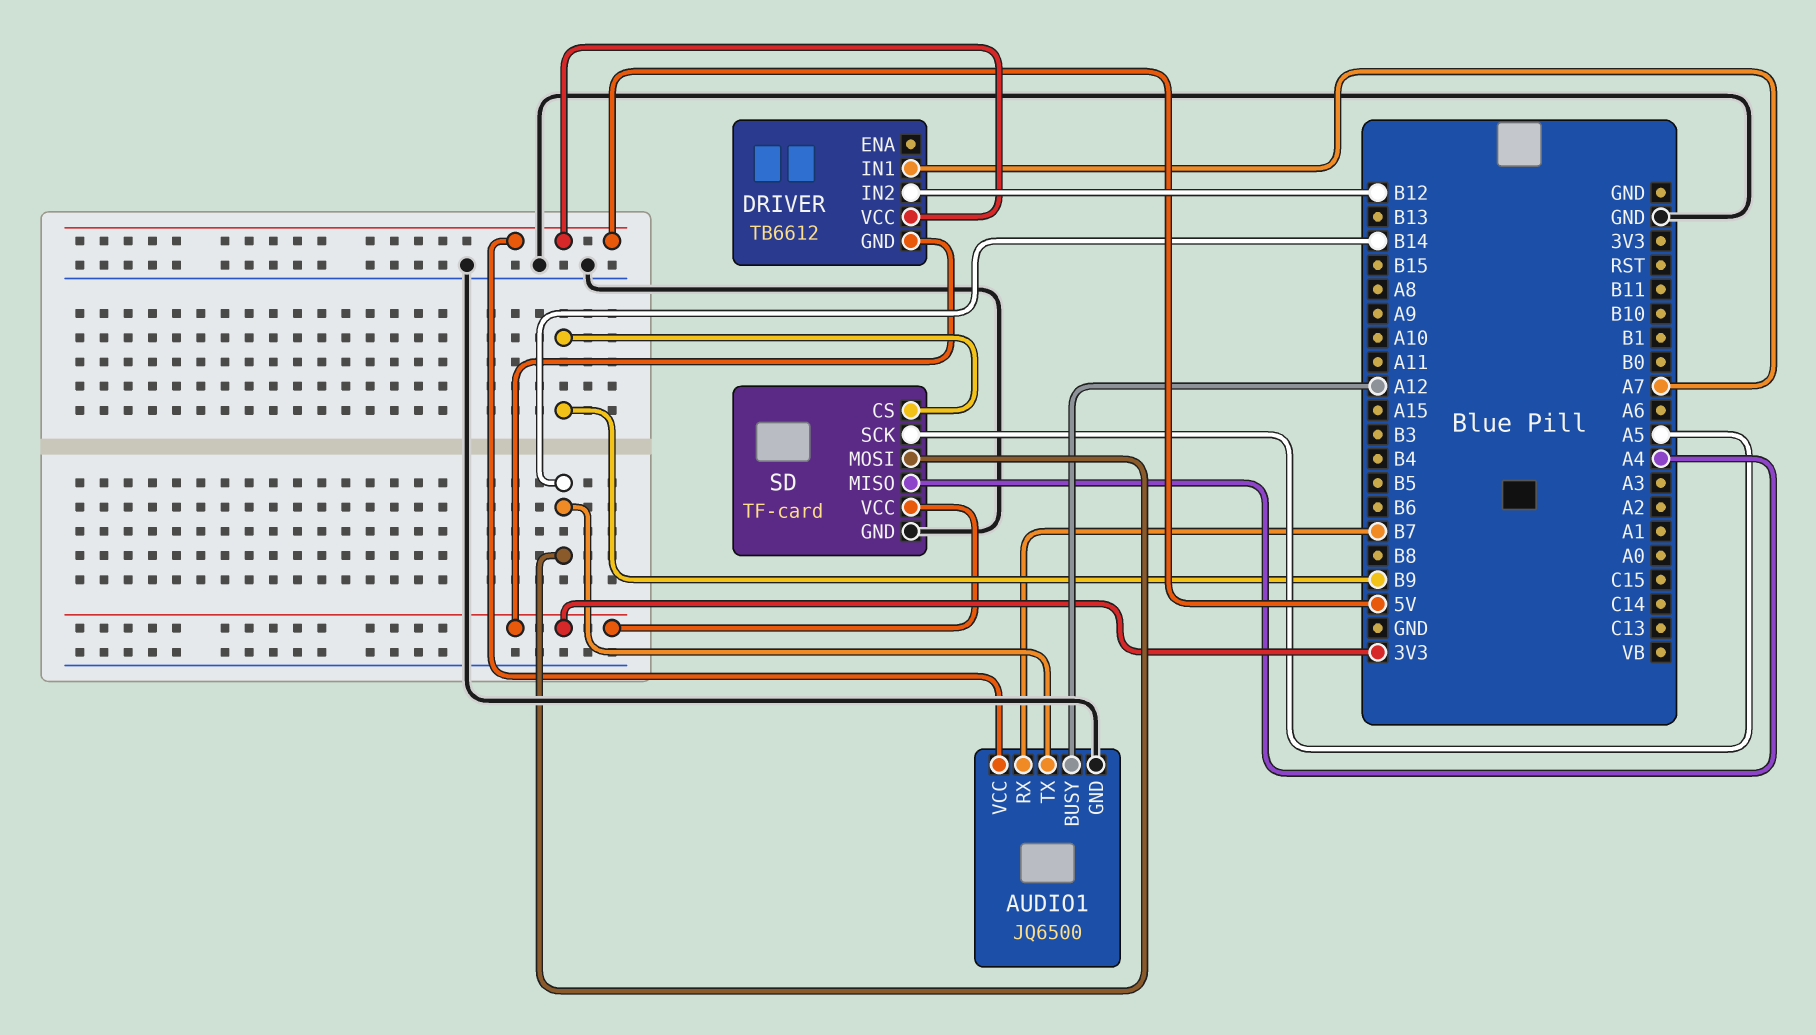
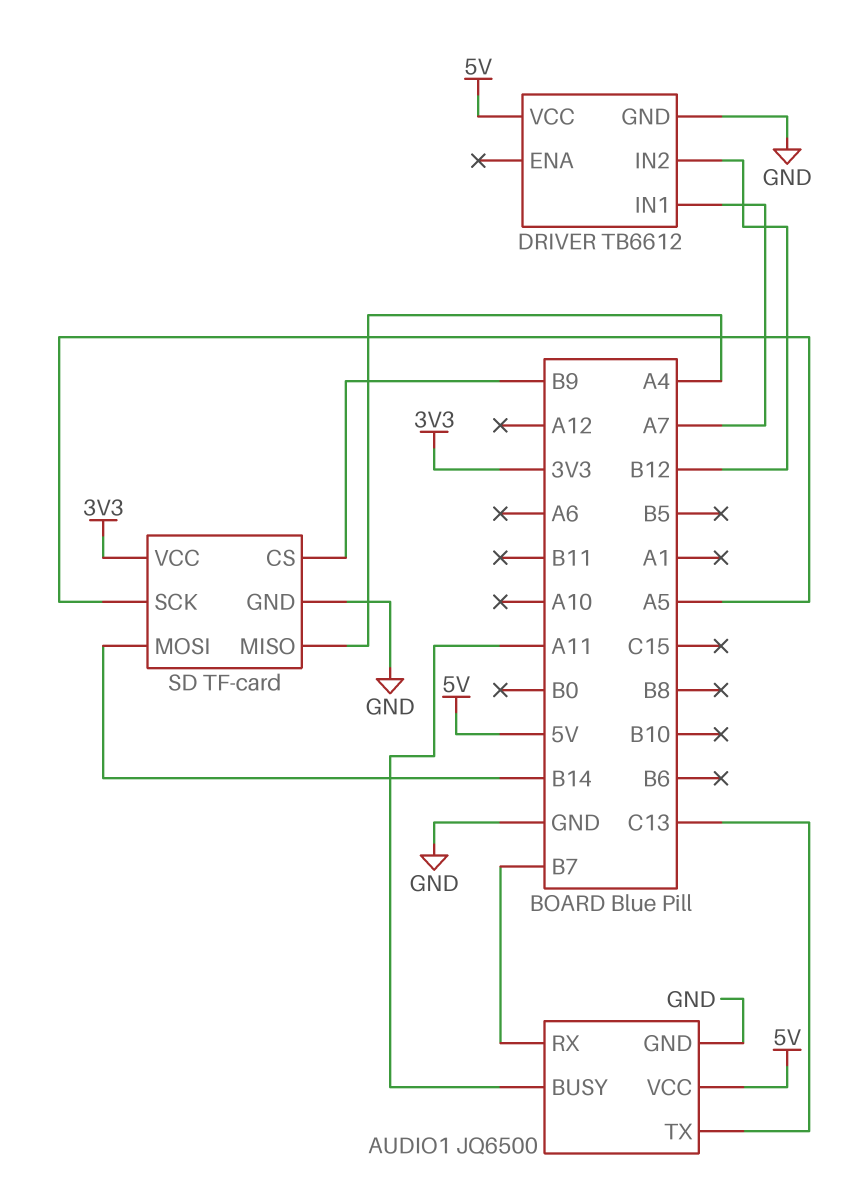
AUDIO1 pin BUSY: A12 -> A11
AUDIO1 pin TX: B14 -> C13
DRIVER pin GND: 3V3 -> GND

